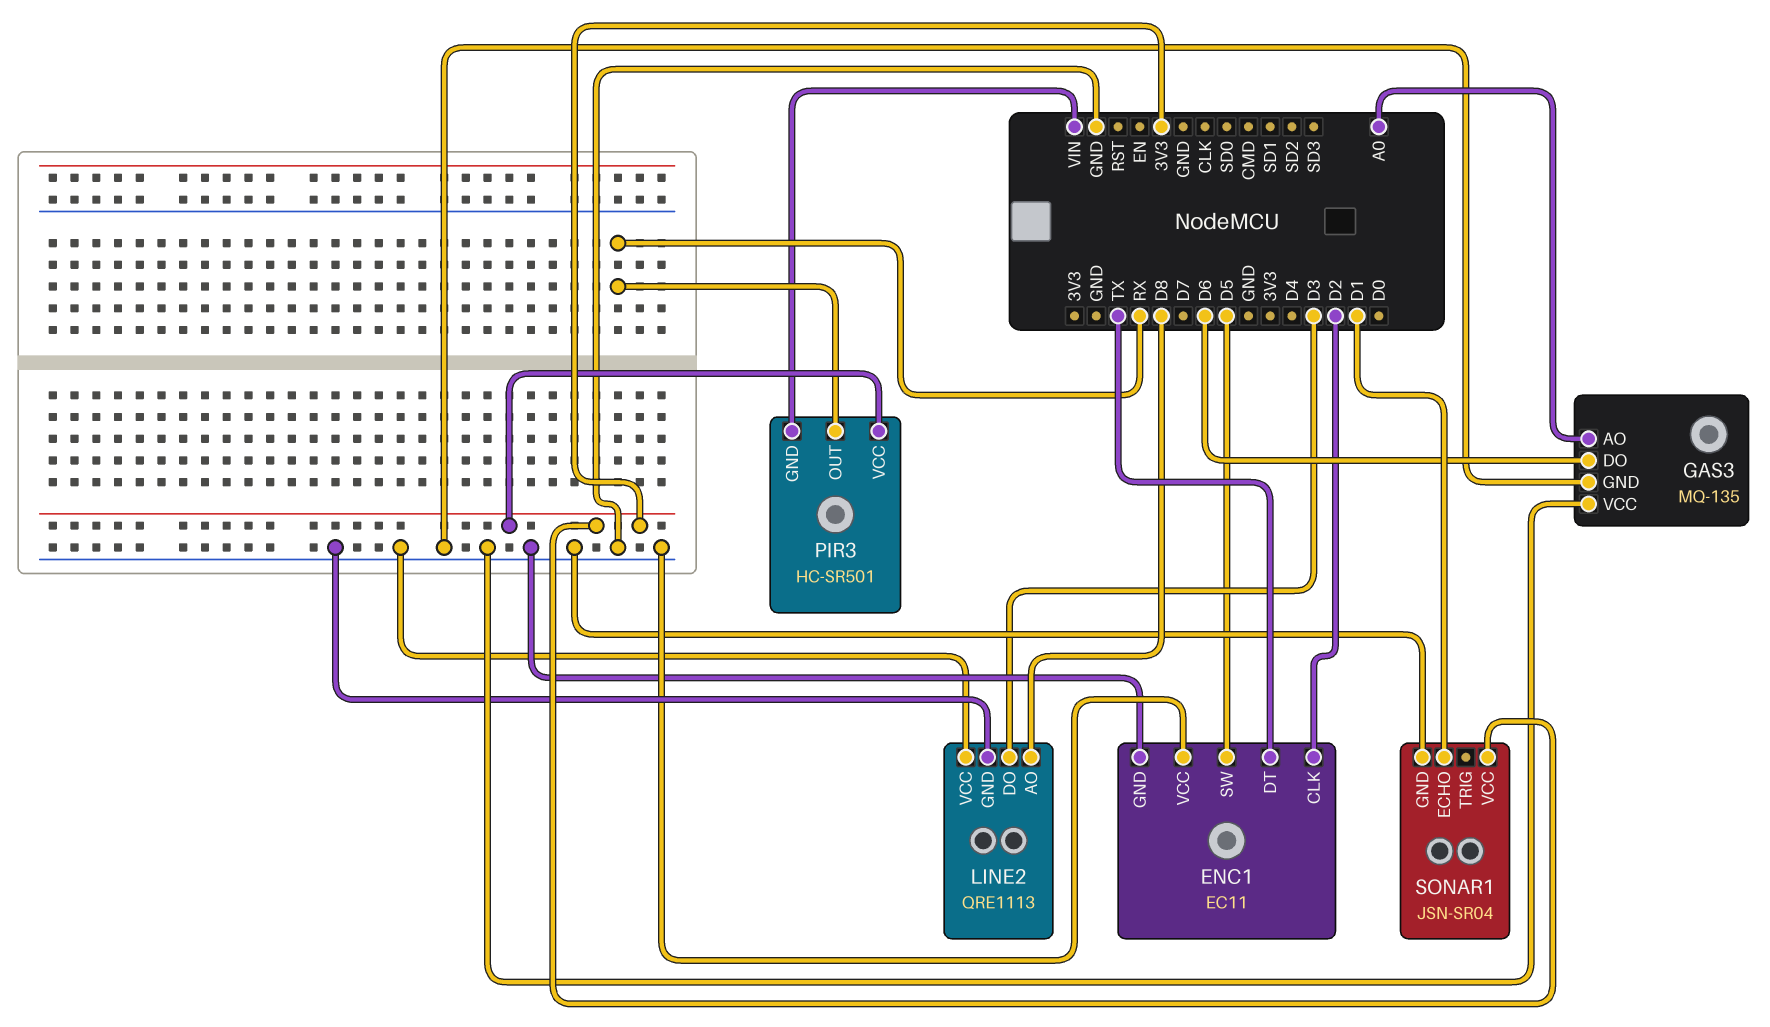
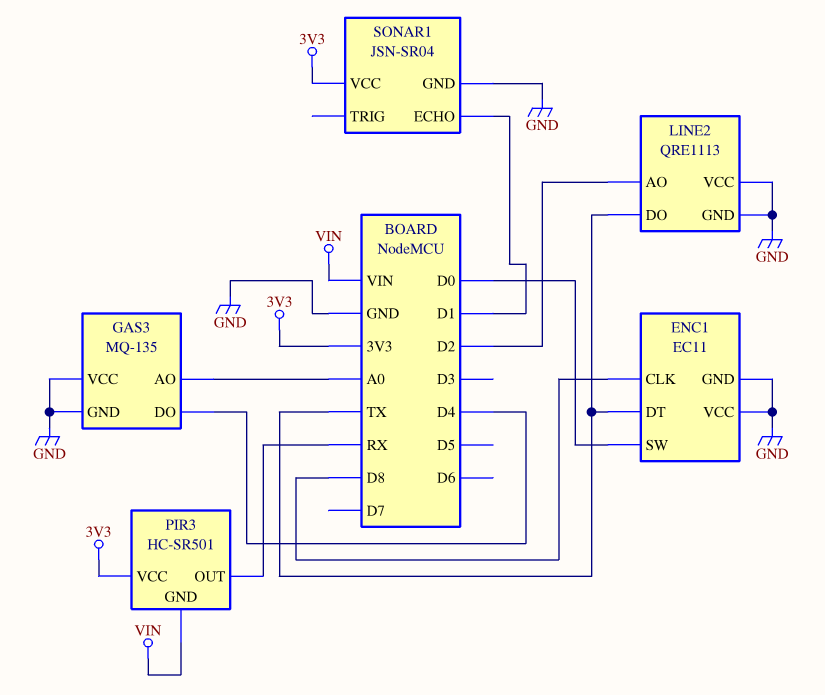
ENC1 pin CLK: D2 -> D8
ENC1 pin SW: D5 -> D0
GAS3 pin DO: D6 -> D4
LINE2 pin AO: D8 -> D2
LINE2 pin DO: D3 -> TX

